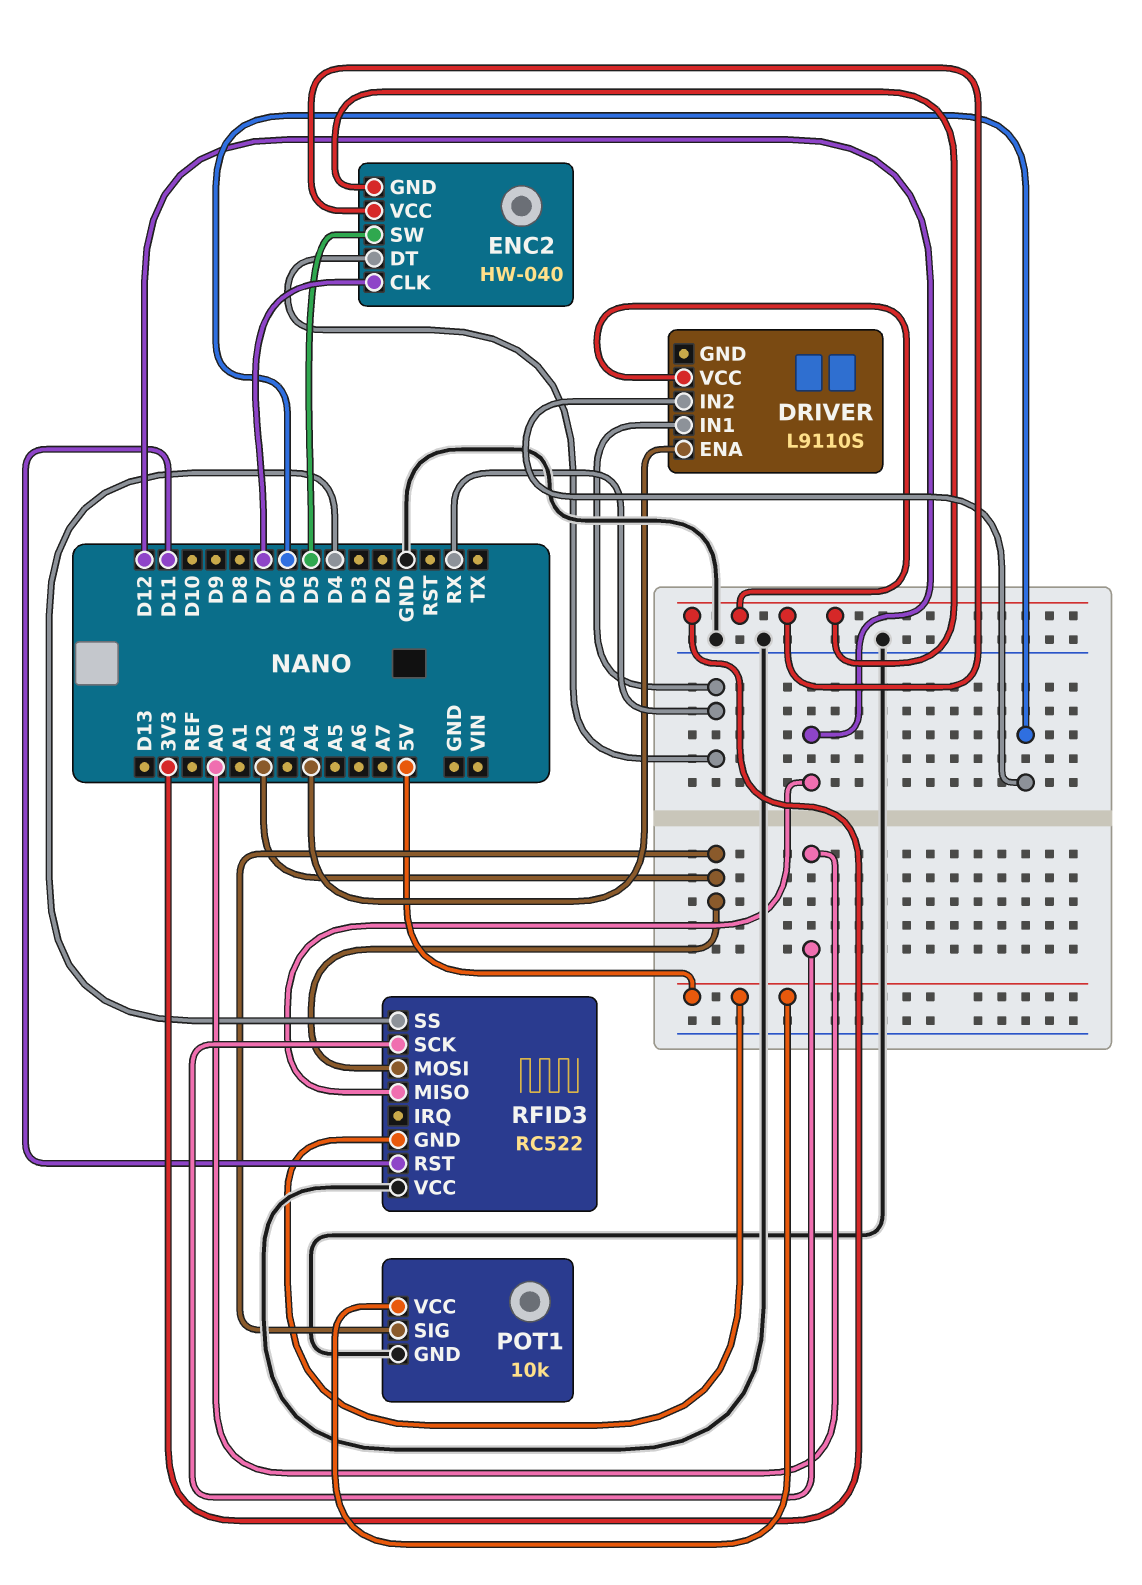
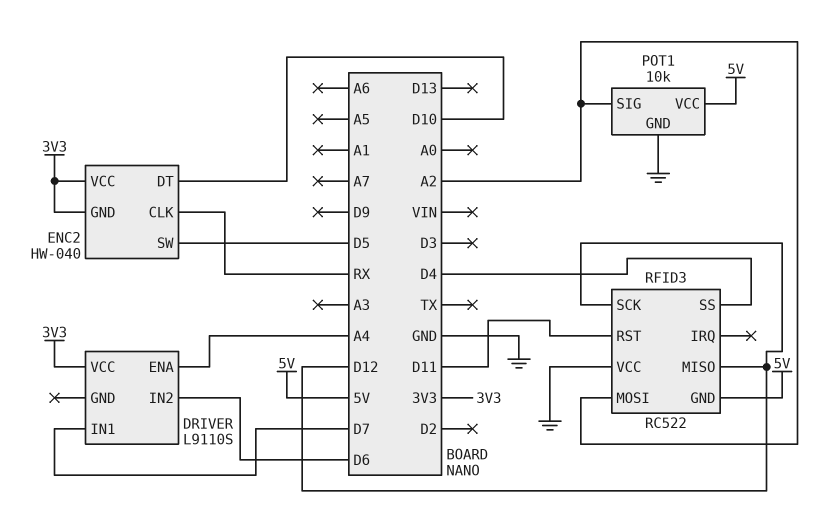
DRIVER pin IN1: RX -> D7
ENC2 pin CLK: D7 -> RX
ENC2 pin DT: RX -> D10
RFID3 pin SCK: A0 -> D12

